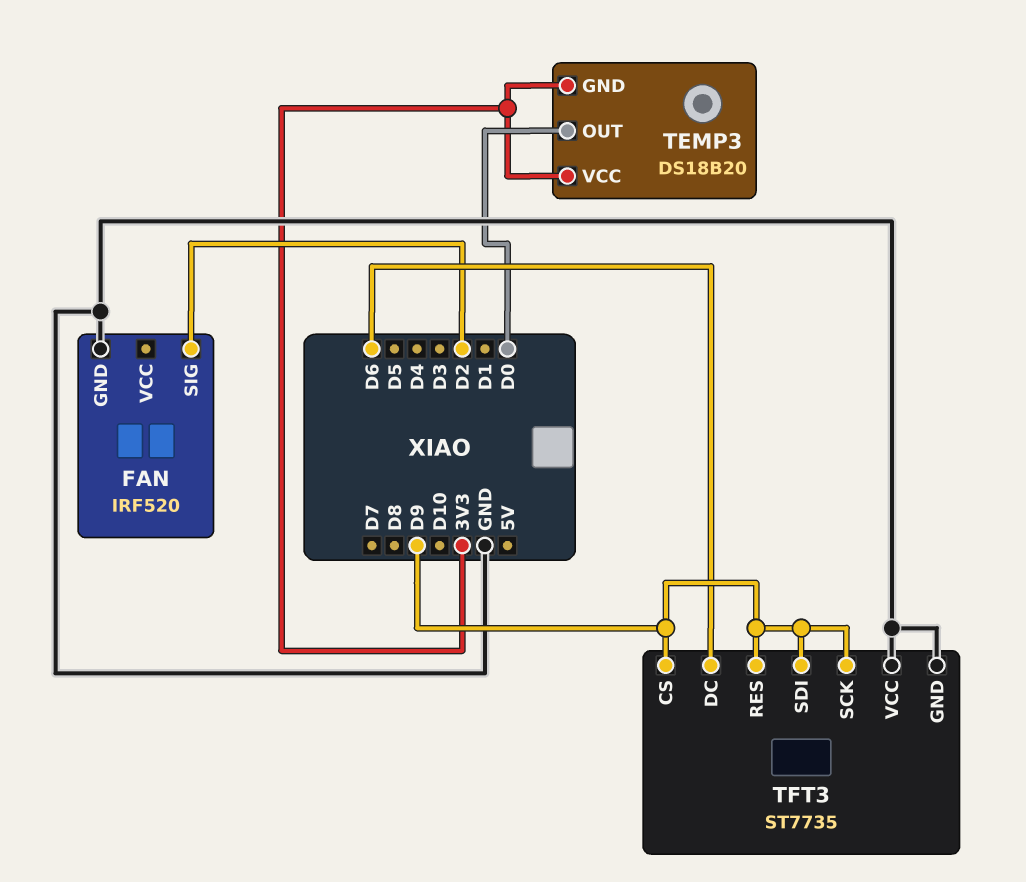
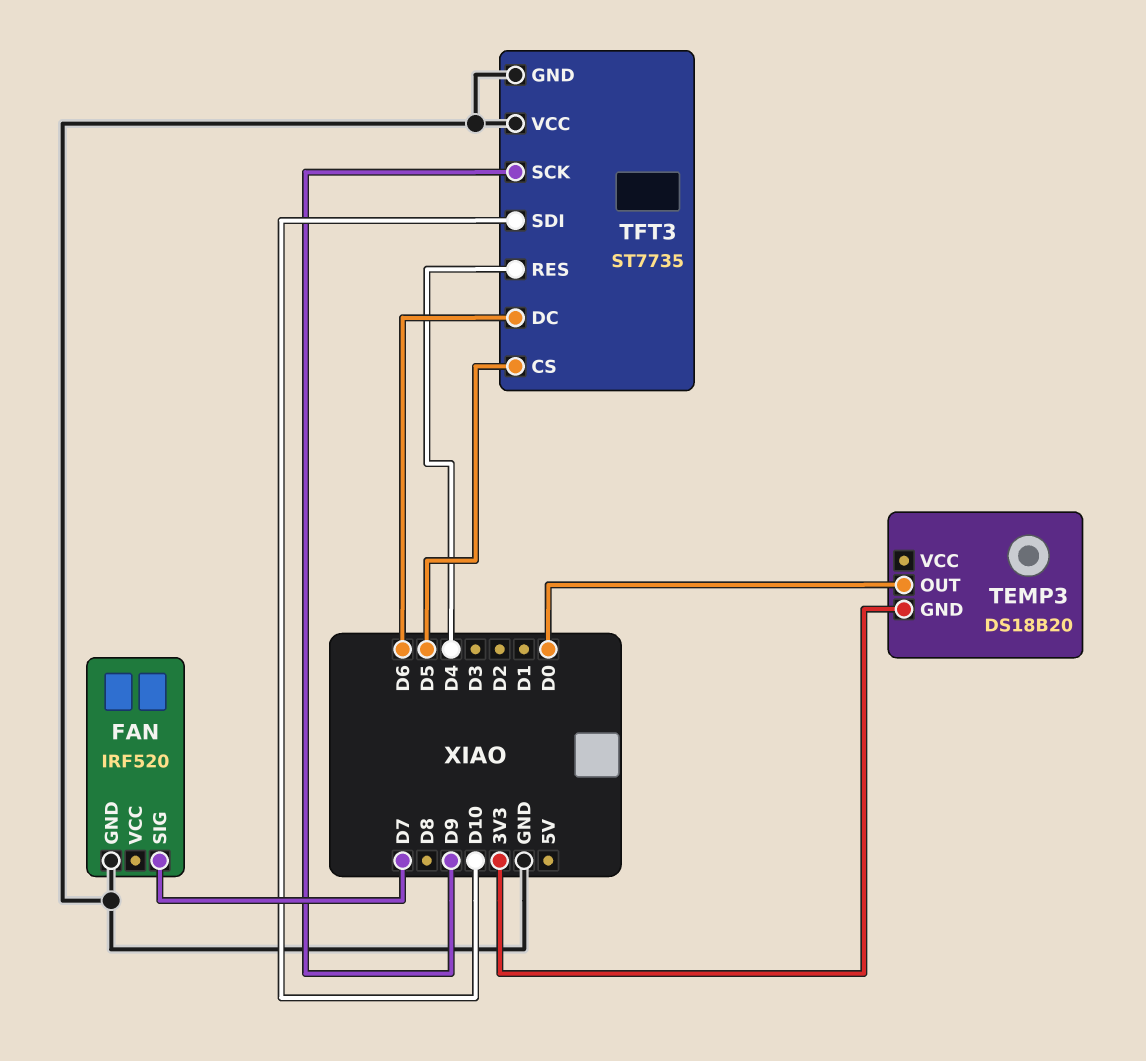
FAN pin SIG: D2 -> D7
TEMP3 pin VCC: 3V3 -> none
TFT3 pin CS: D9 -> D5
TFT3 pin RES: D9 -> D4
TFT3 pin SDI: D9 -> D10

